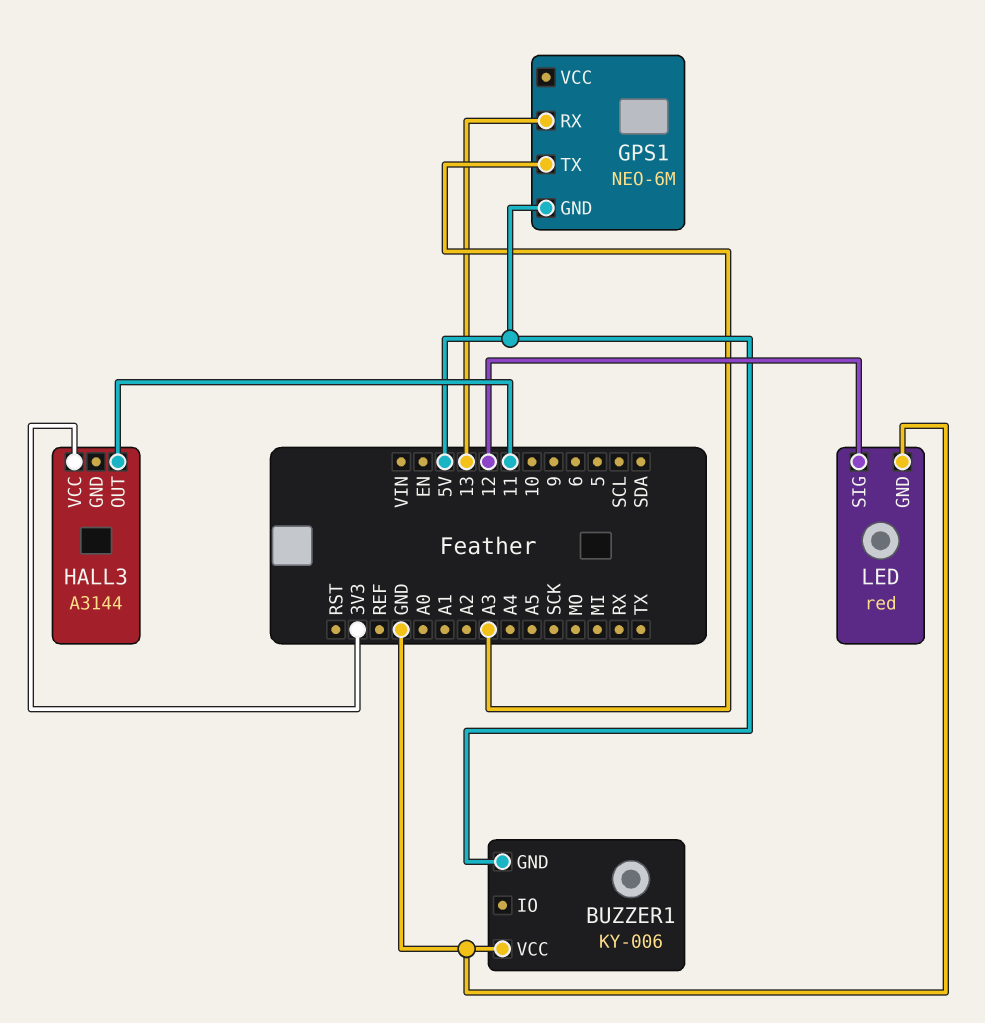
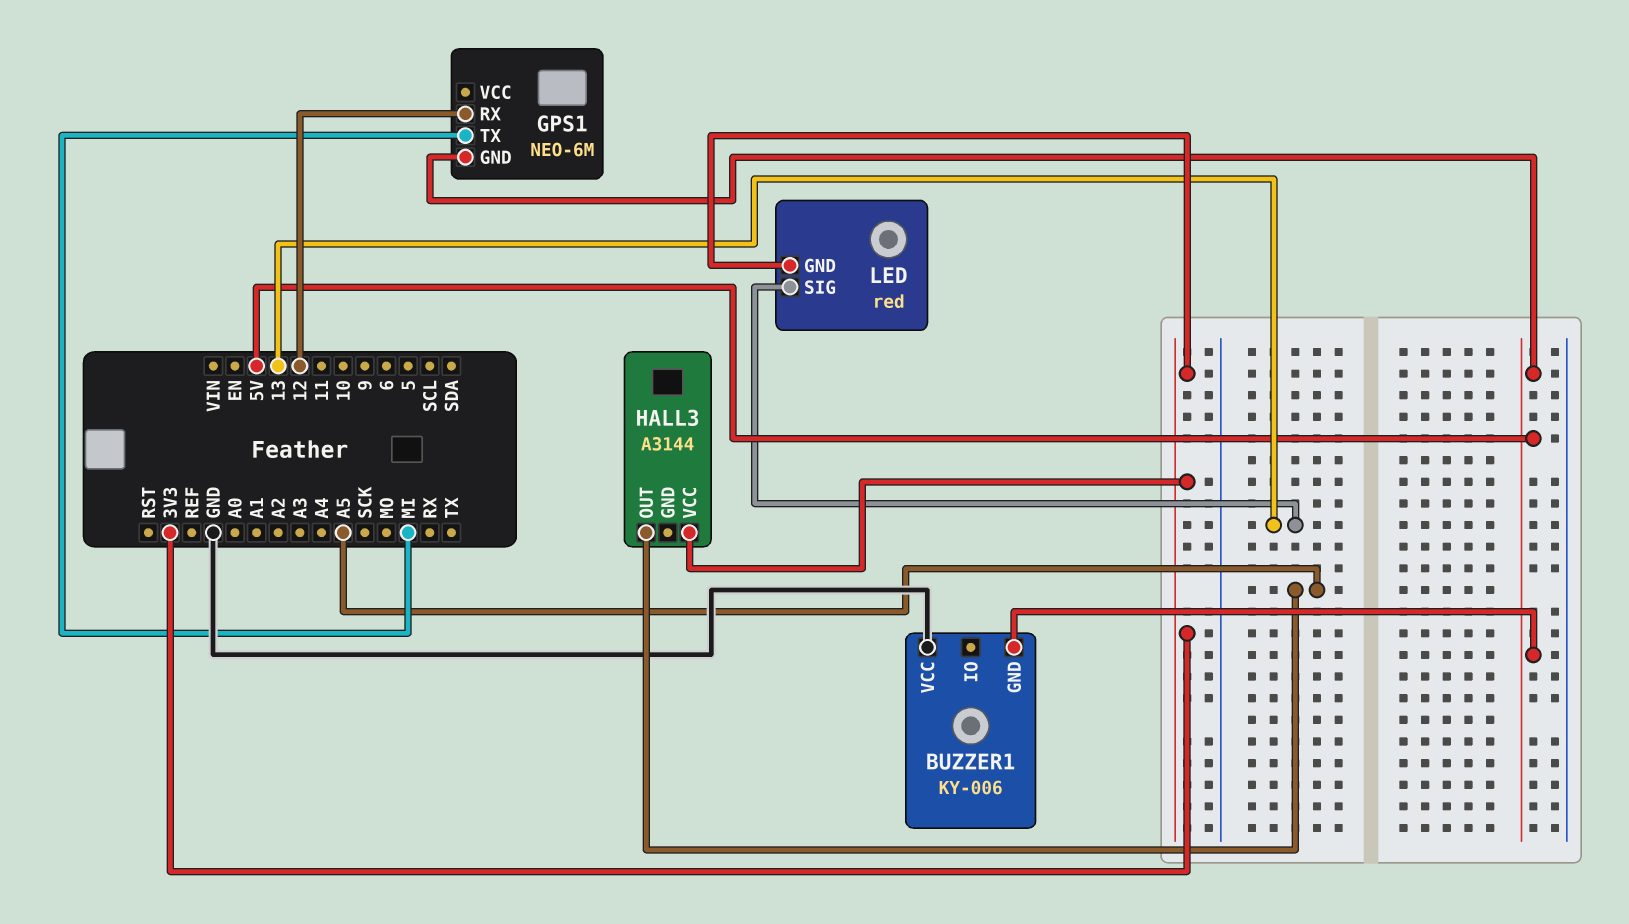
GPS1 pin RX: 13 -> 12
GPS1 pin TX: A3 -> MI
HALL3 pin OUT: 11 -> A5
LED pin GND: GND -> 3V3
LED pin SIG: 12 -> 13

